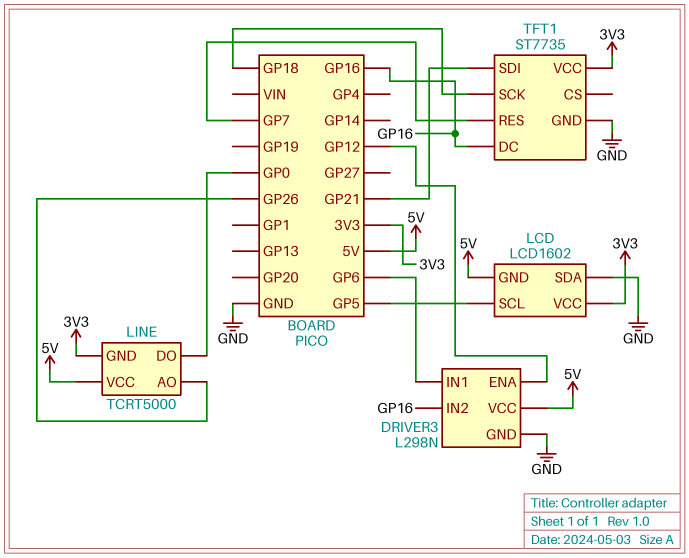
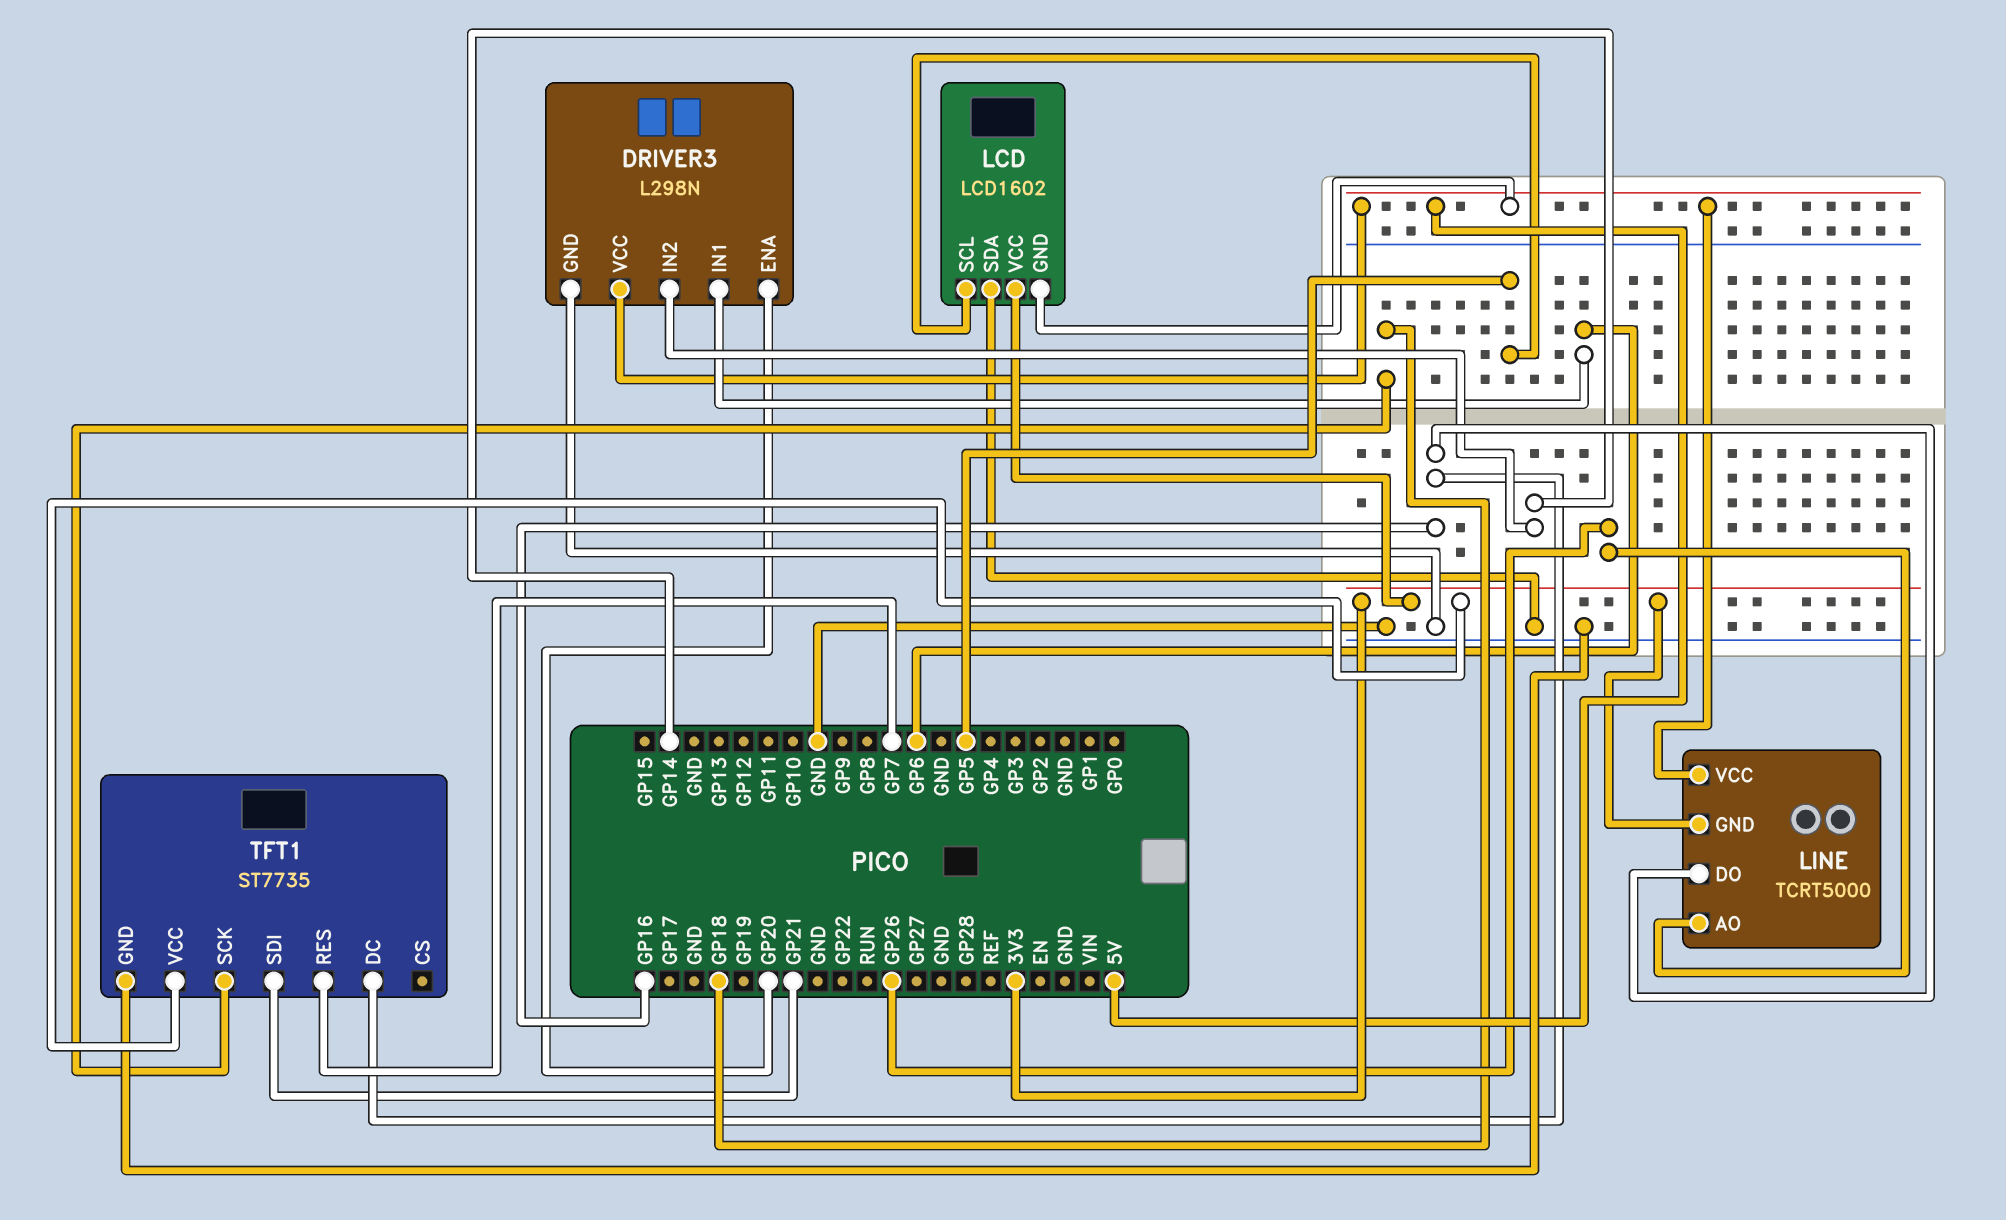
DRIVER3 pin ENA: GP12 -> GP20
DRIVER3 pin IN2: GP16 -> GP14
LINE pin DO: GP0 -> GP16

